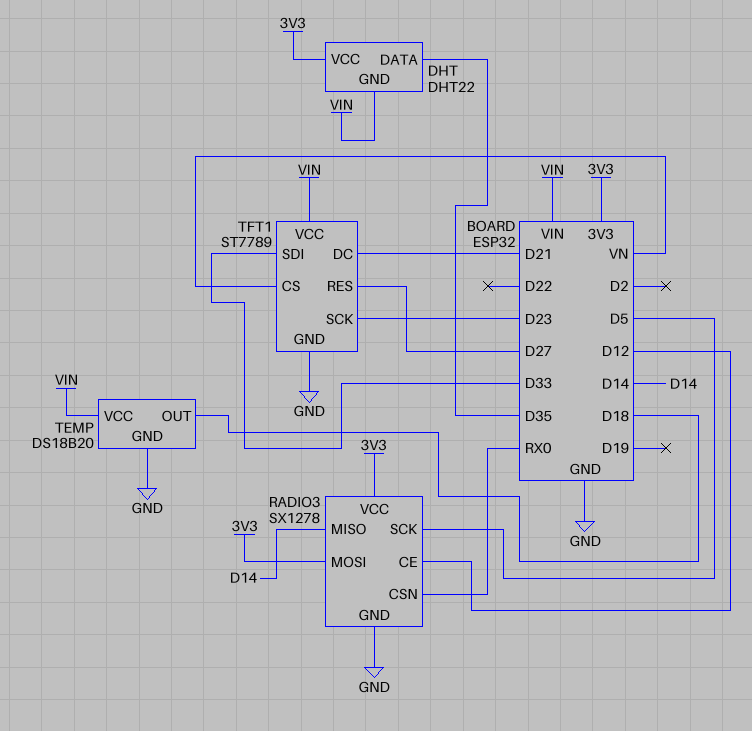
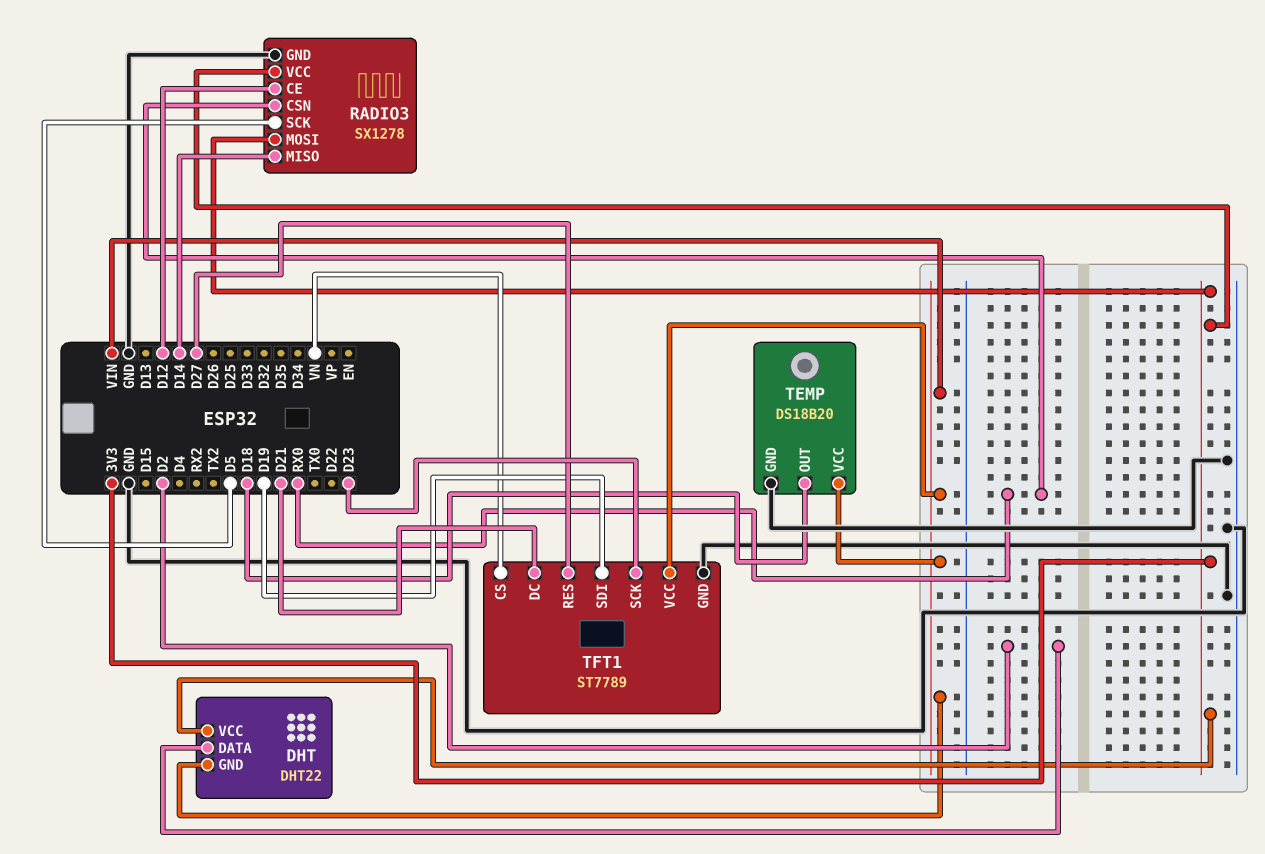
DHT pin DATA: D35 -> D2
TFT1 pin SDI: D33 -> D19

